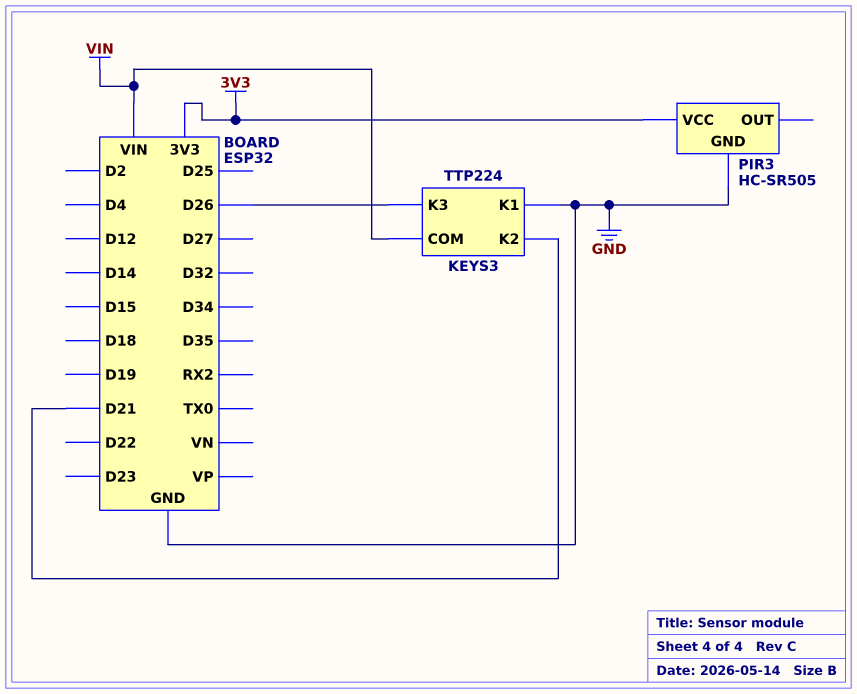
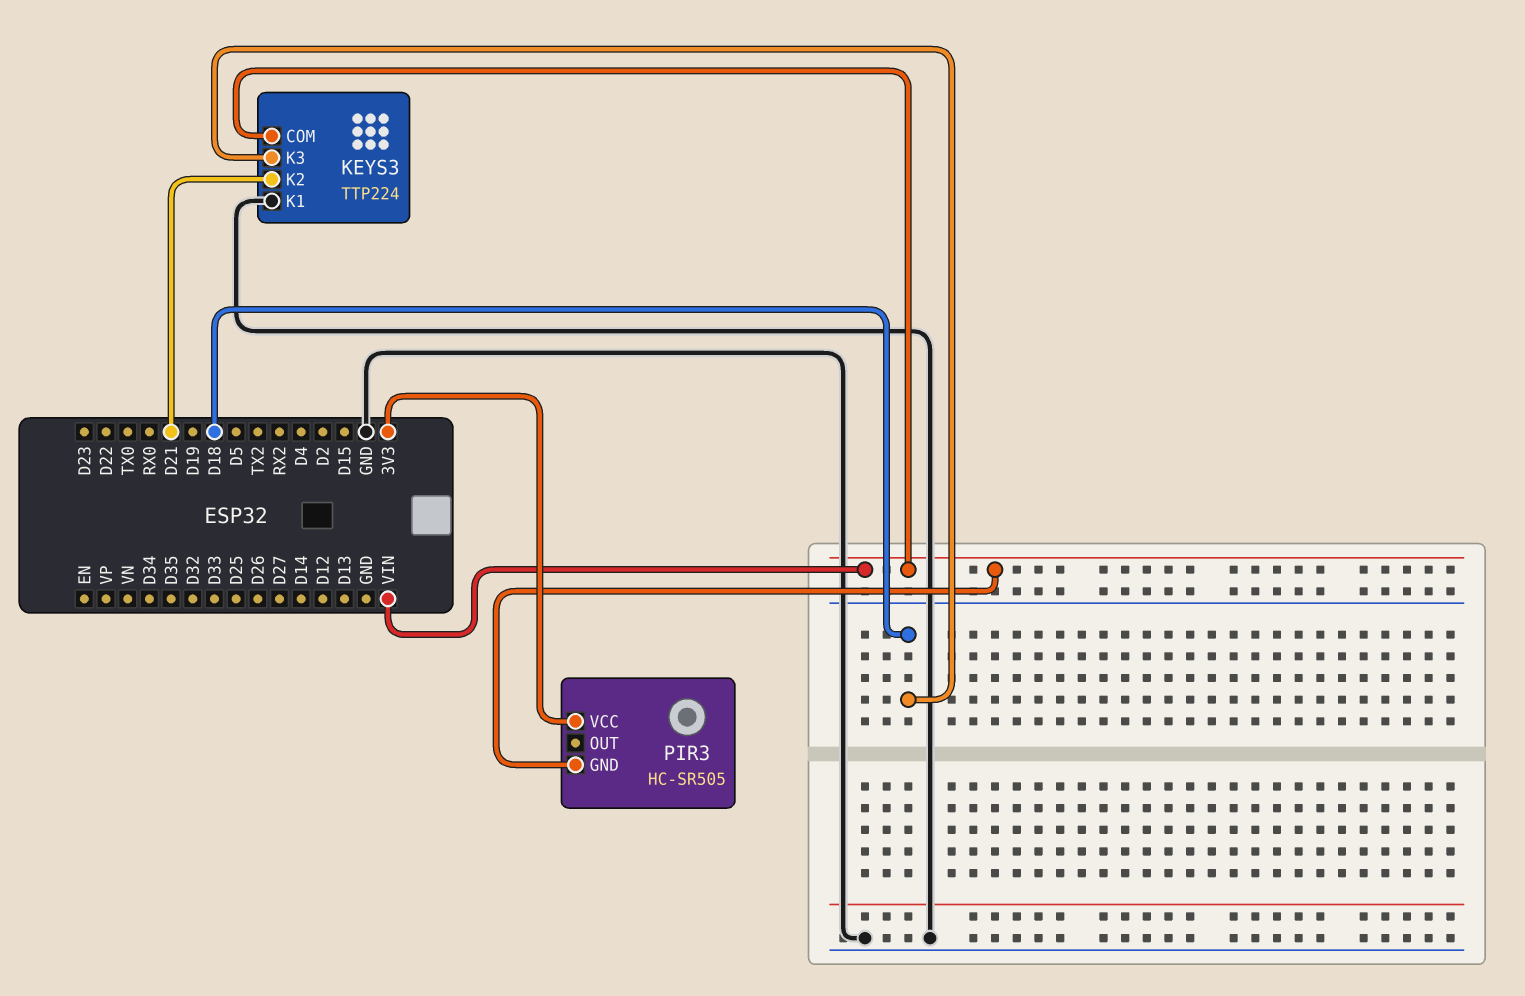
KEYS3 pin K3: D26 -> D18
PIR3 pin GND: GND -> VIN

